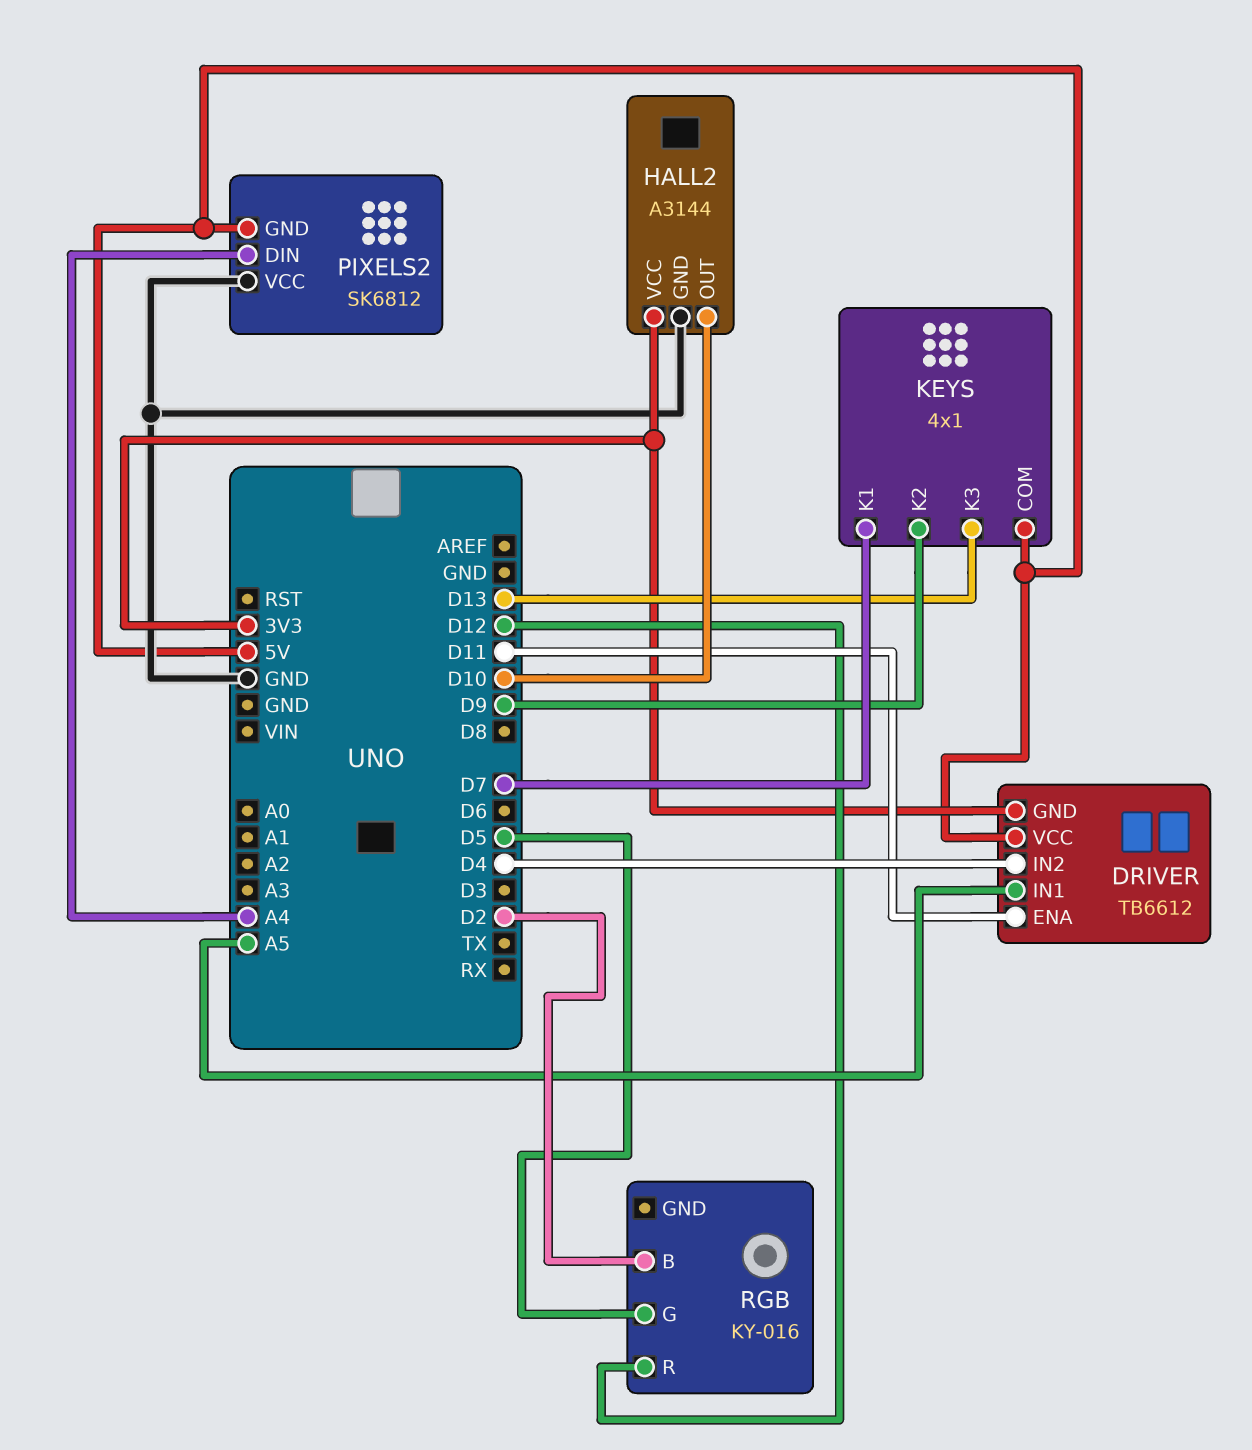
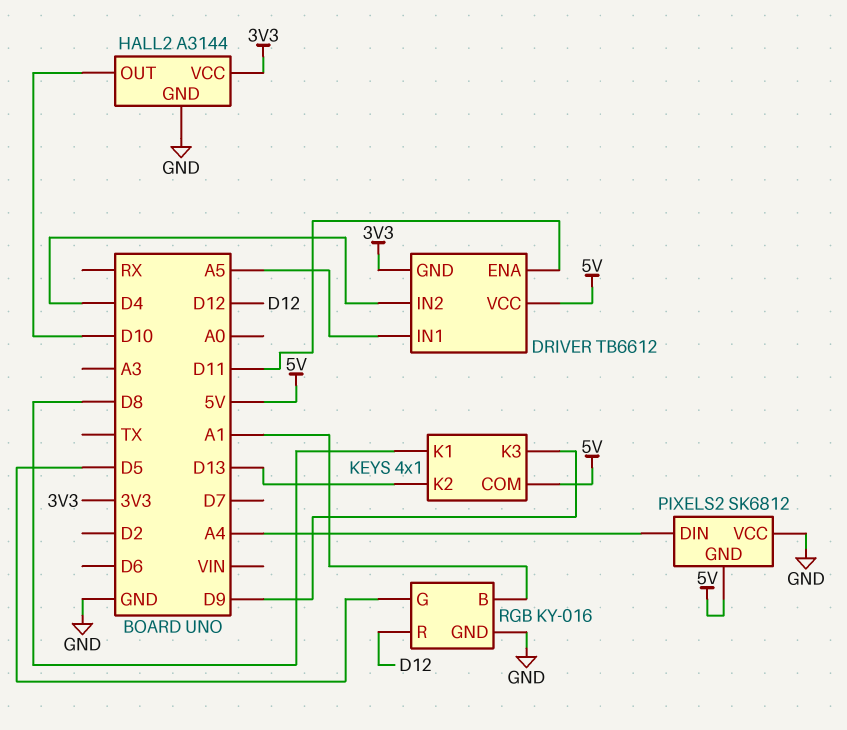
KEYS pin K1: D7 -> D8
KEYS pin K2: D9 -> D13
KEYS pin K3: D13 -> D9
RGB pin B: D2 -> A1
RGB pin GND: none -> GND

